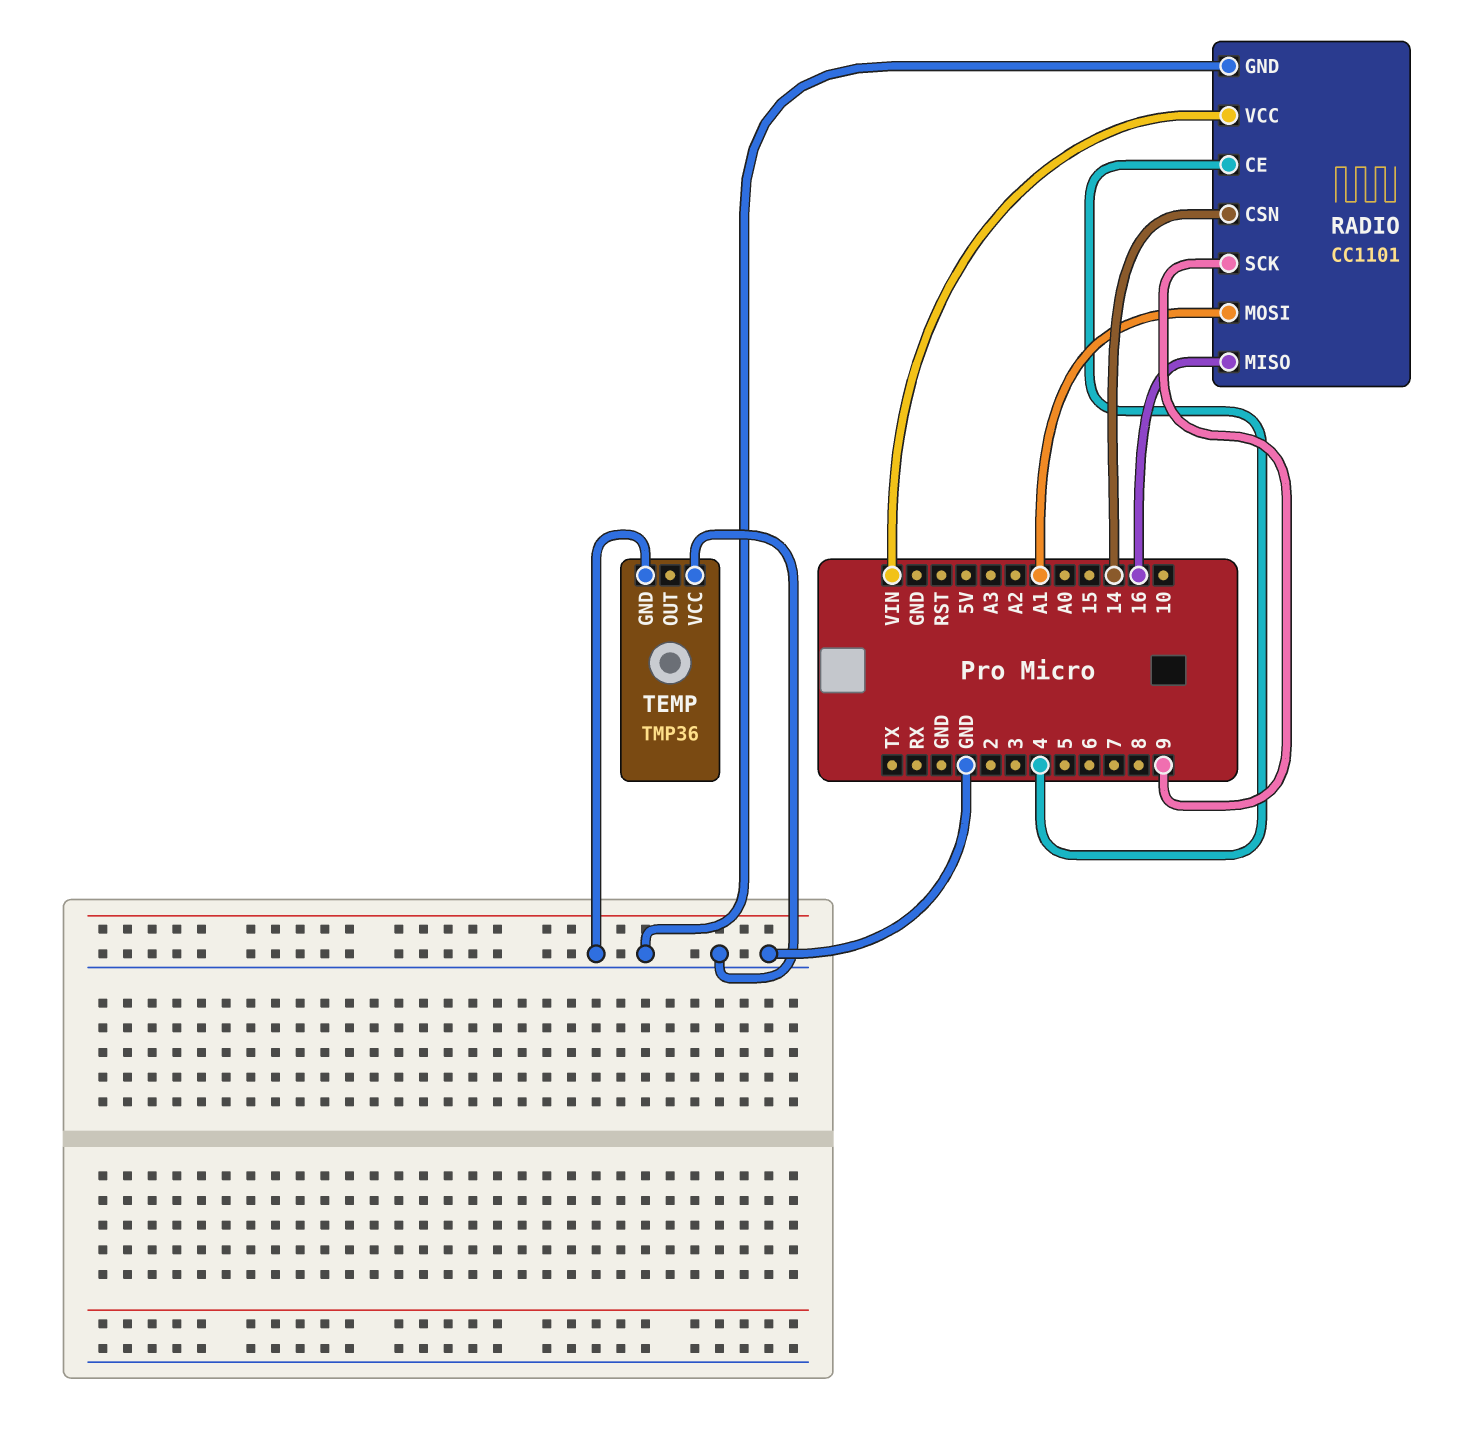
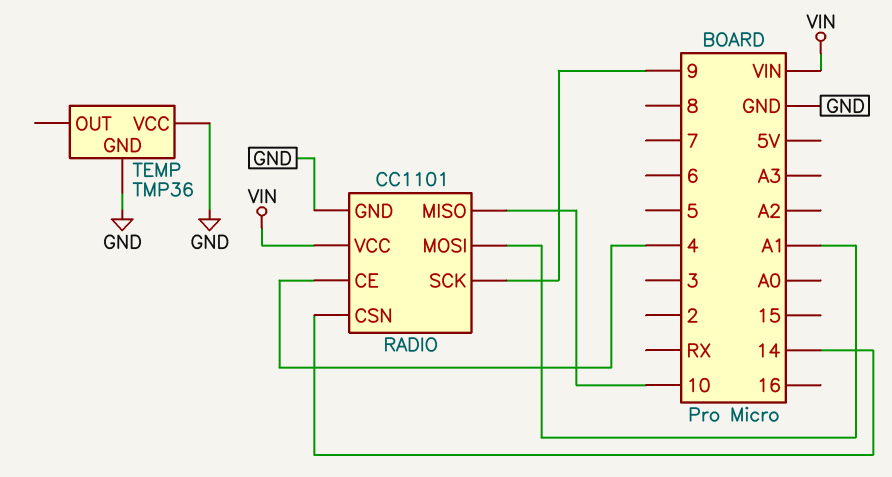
RADIO pin MISO: 16 -> 10

